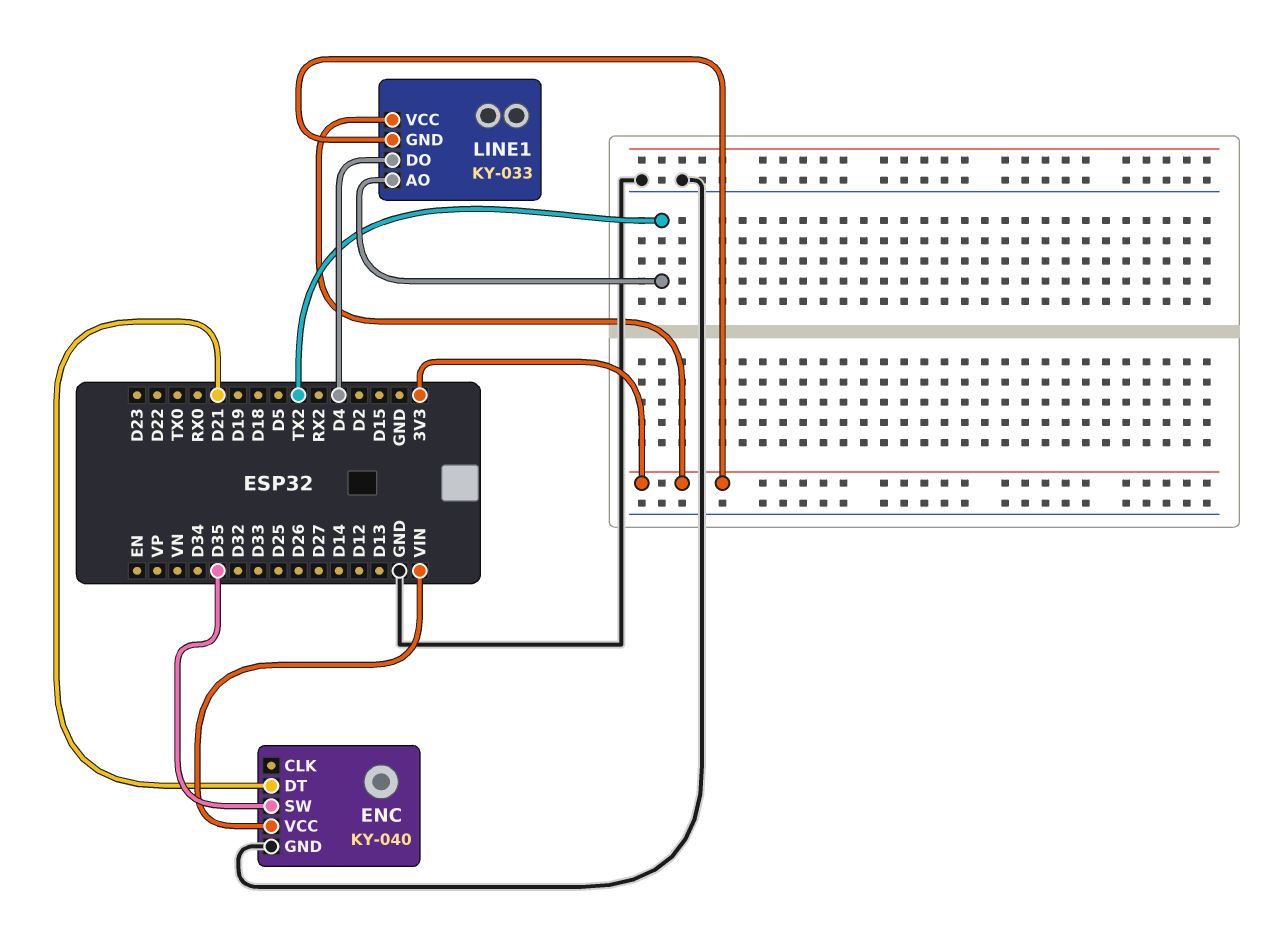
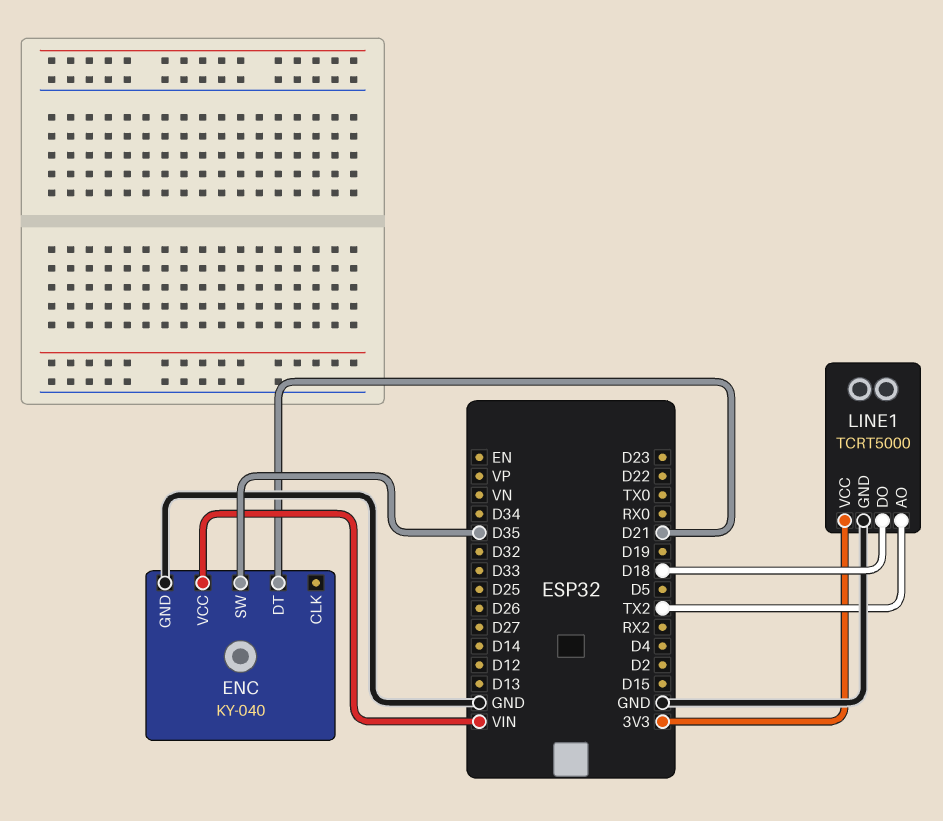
LINE1: KY-033 -> TCRT5000
LINE1 pin DO: D4 -> D18
LINE1 pin GND: 3V3 -> GND

